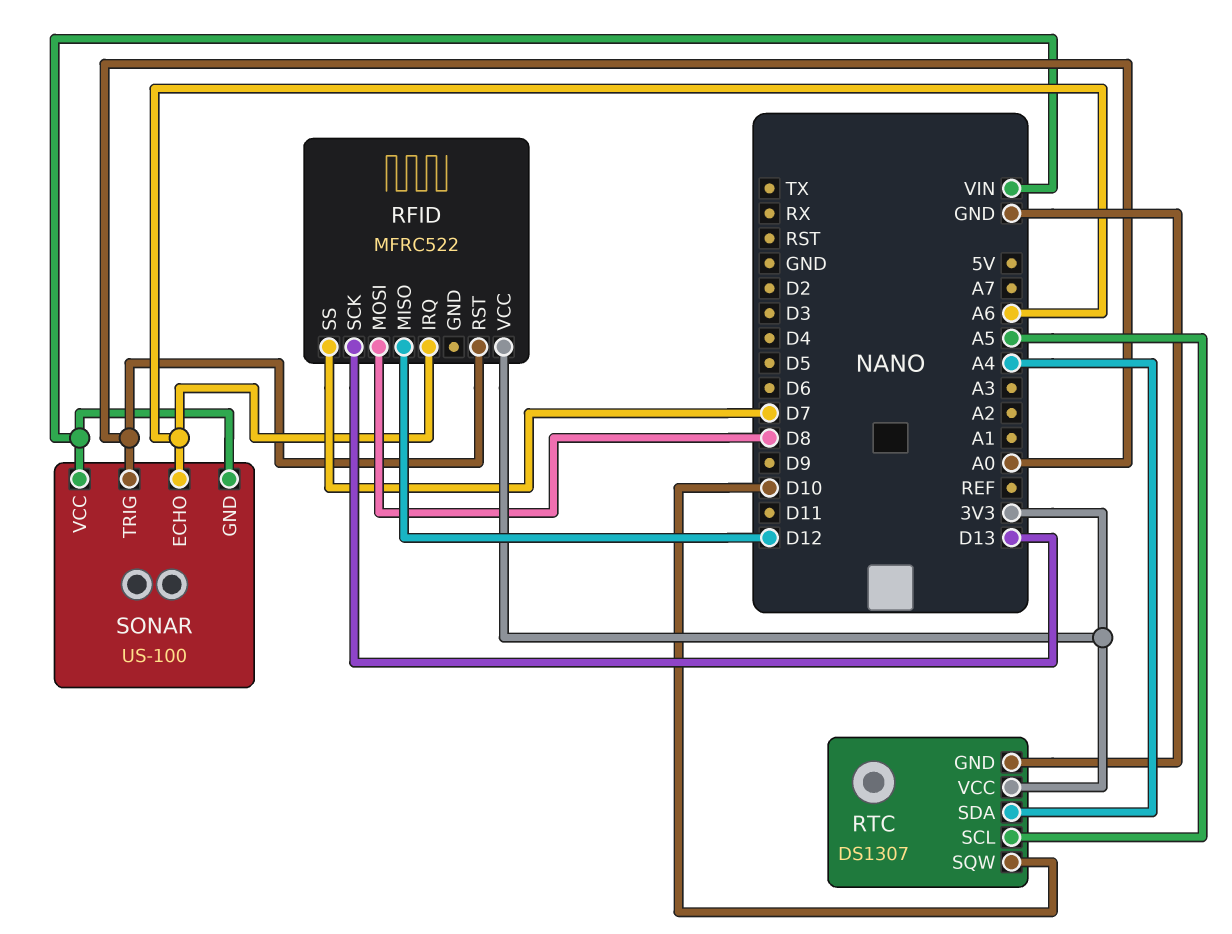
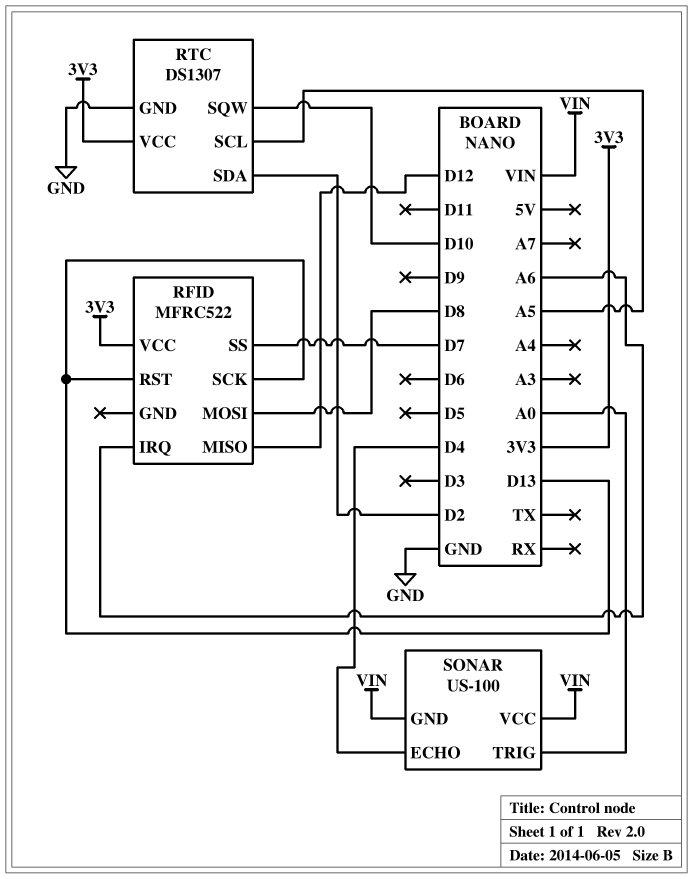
RFID pin RST: A0 -> D13
RTC pin SDA: A4 -> D2
SONAR pin ECHO: A6 -> D4

